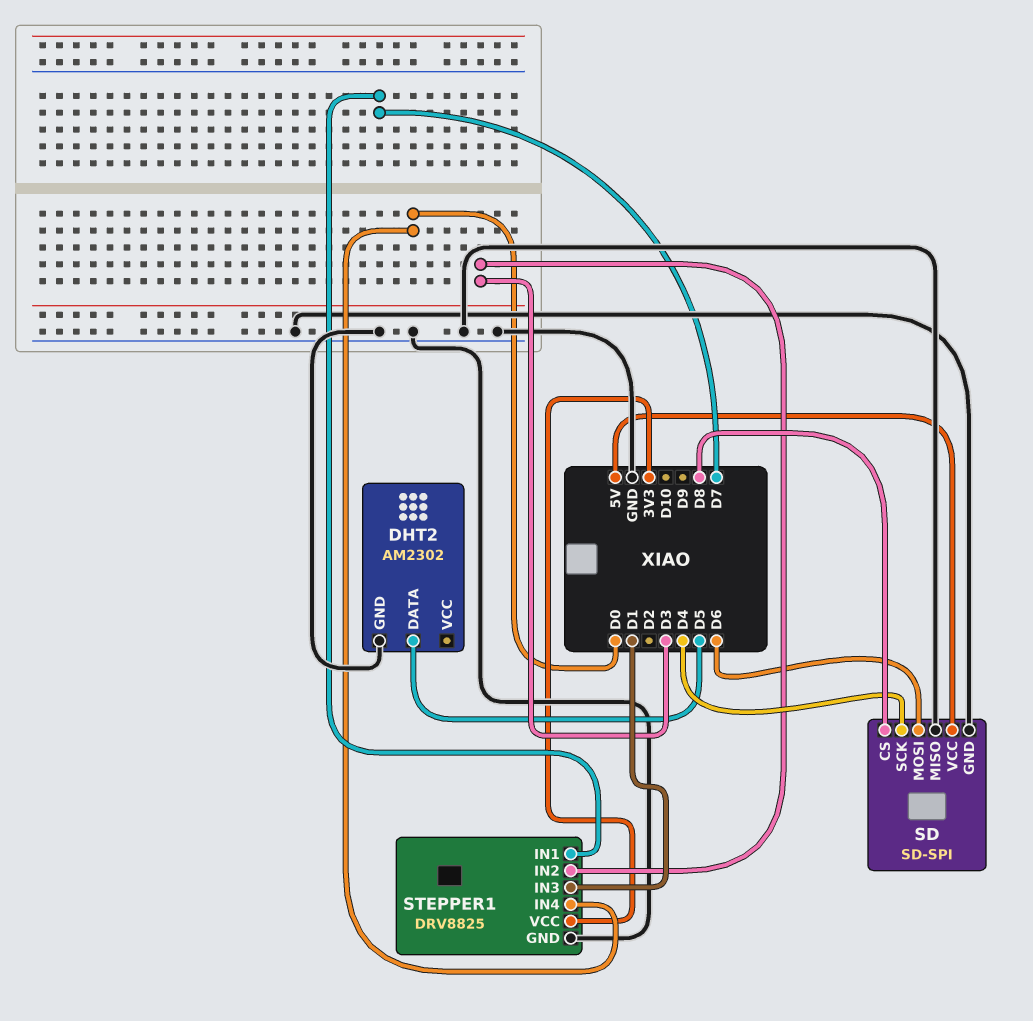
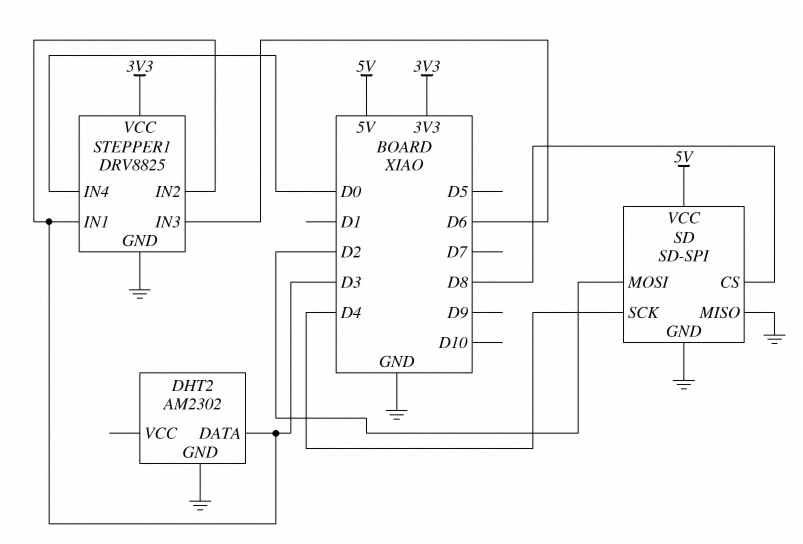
DHT2 pin DATA: D5 -> D3
SD pin MOSI: D6 -> D2
STEPPER1 pin IN1: D7 -> D3
STEPPER1 pin IN3: D1 -> D6

